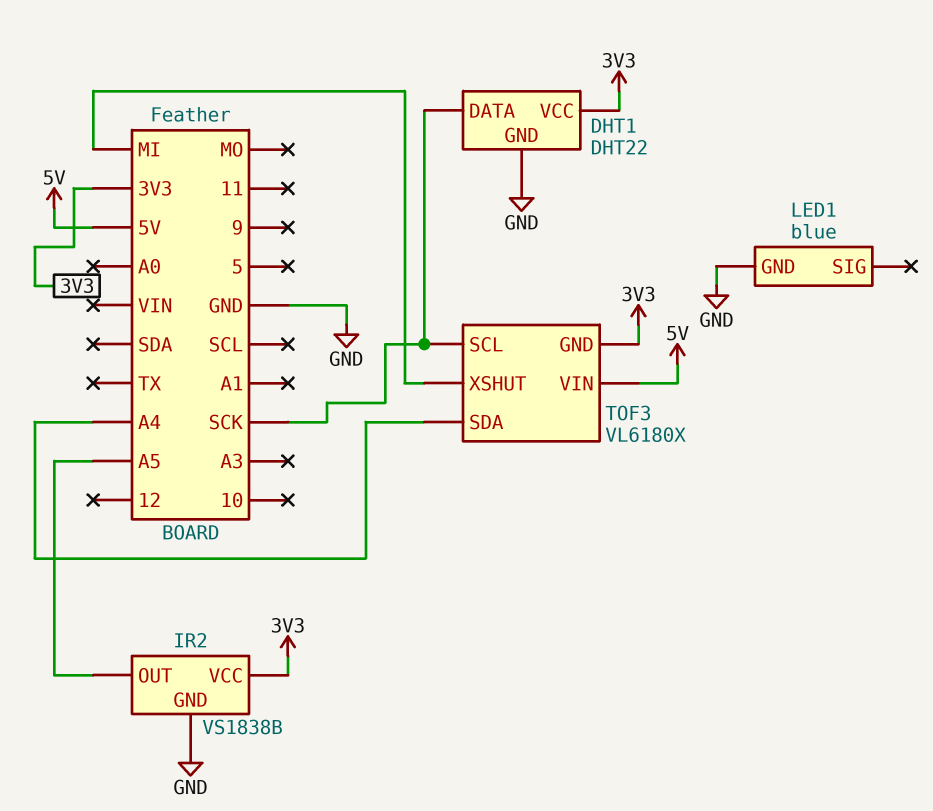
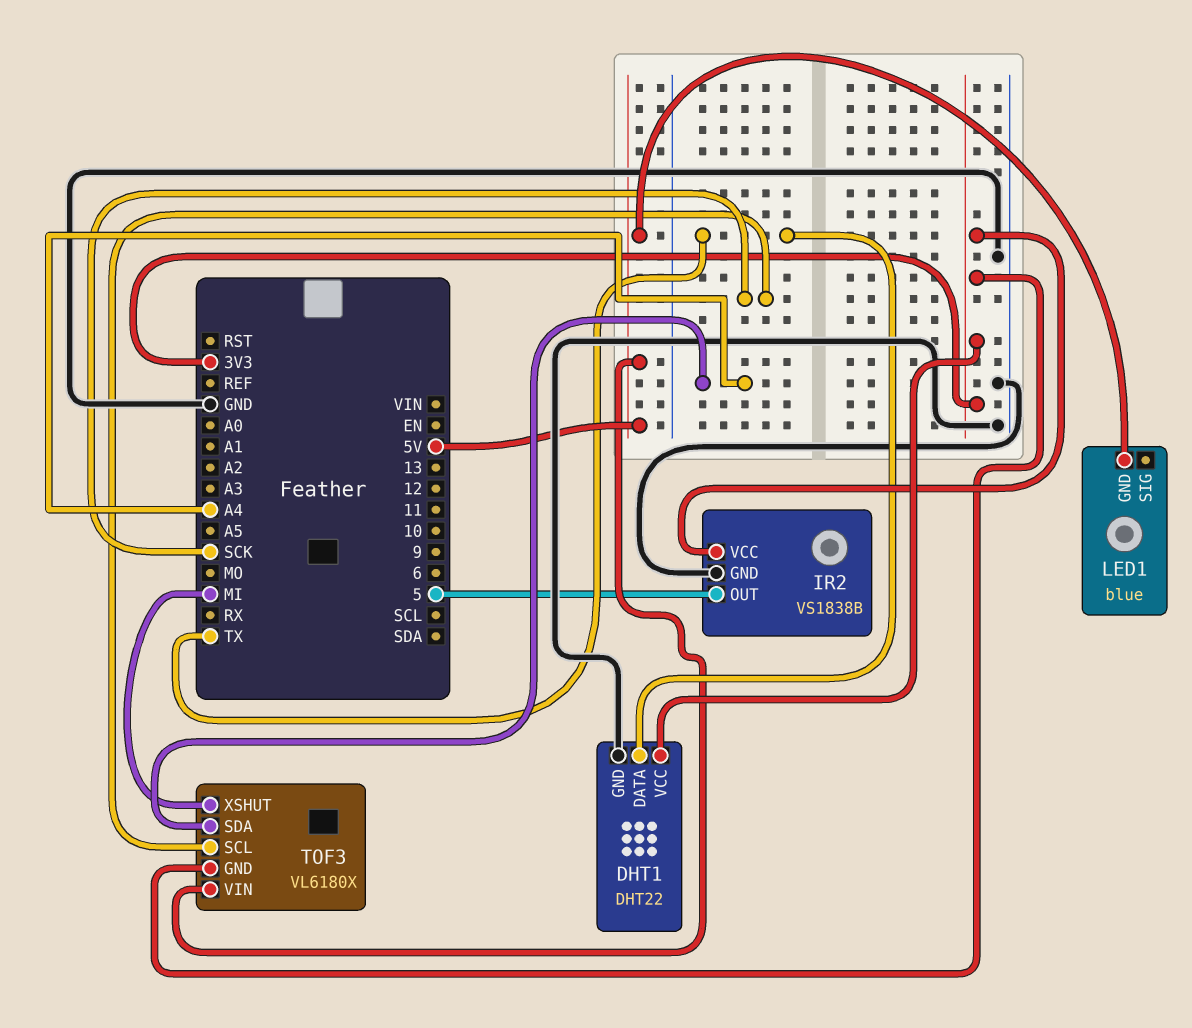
DHT1 pin DATA: SCK -> TX
IR2 pin OUT: A5 -> 5
LED1 pin GND: GND -> 5V

